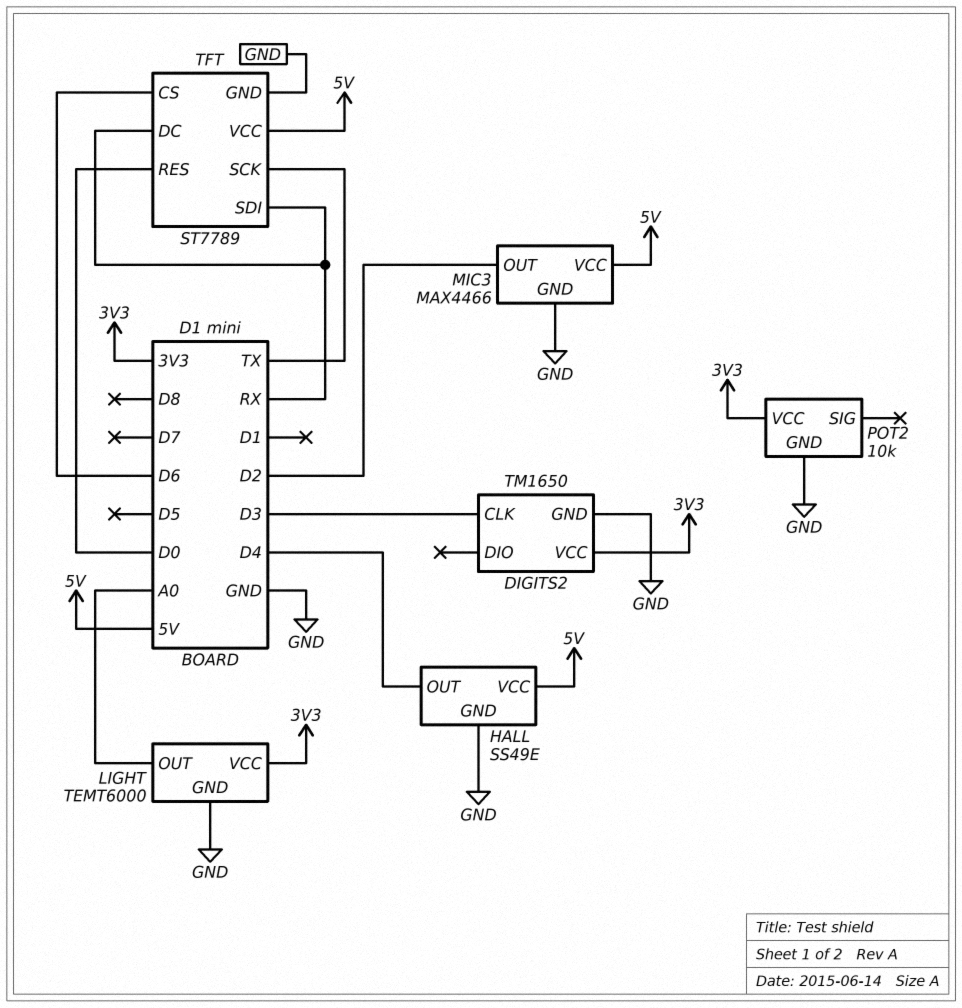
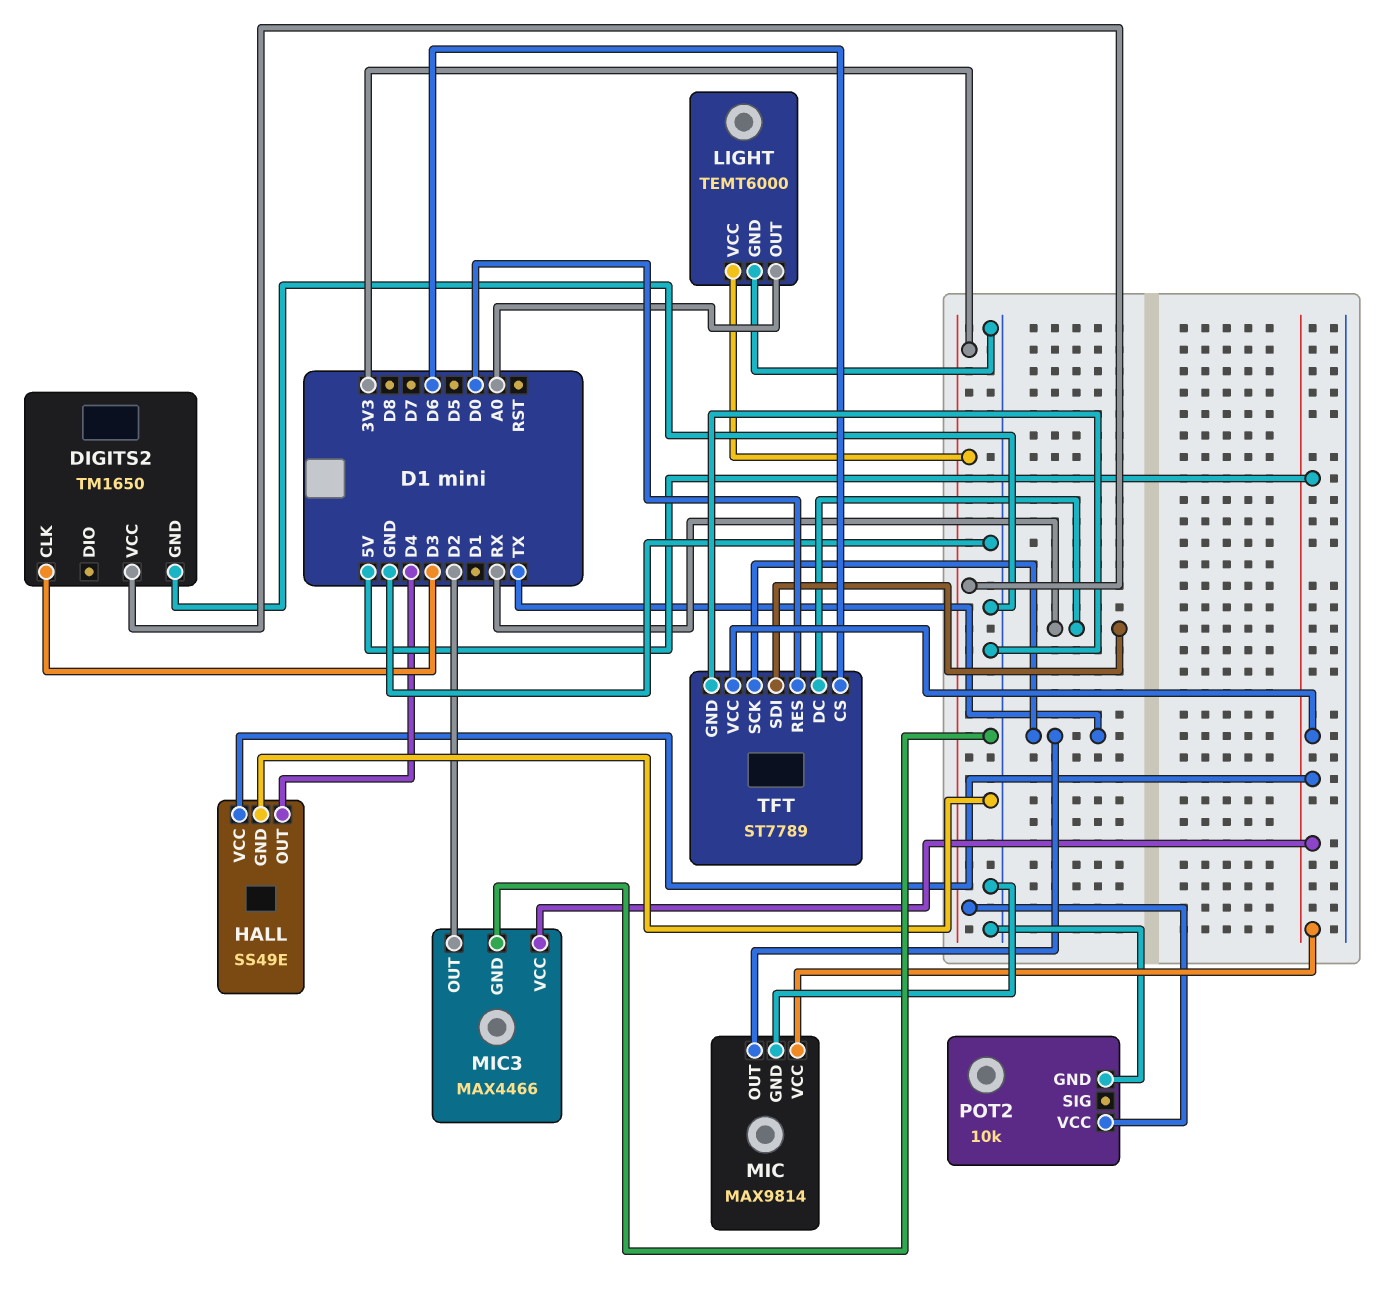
MIC: none -> MAX9814
MIC pin GND: none -> GND
MIC pin OUT: none -> TX
MIC pin VCC: none -> 5V

